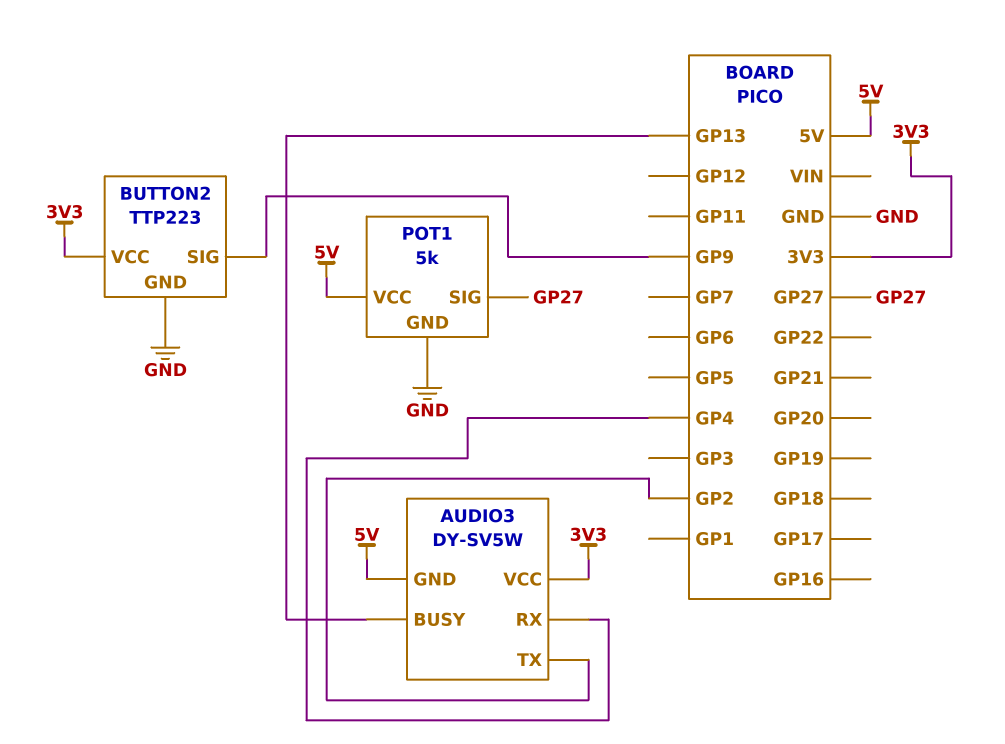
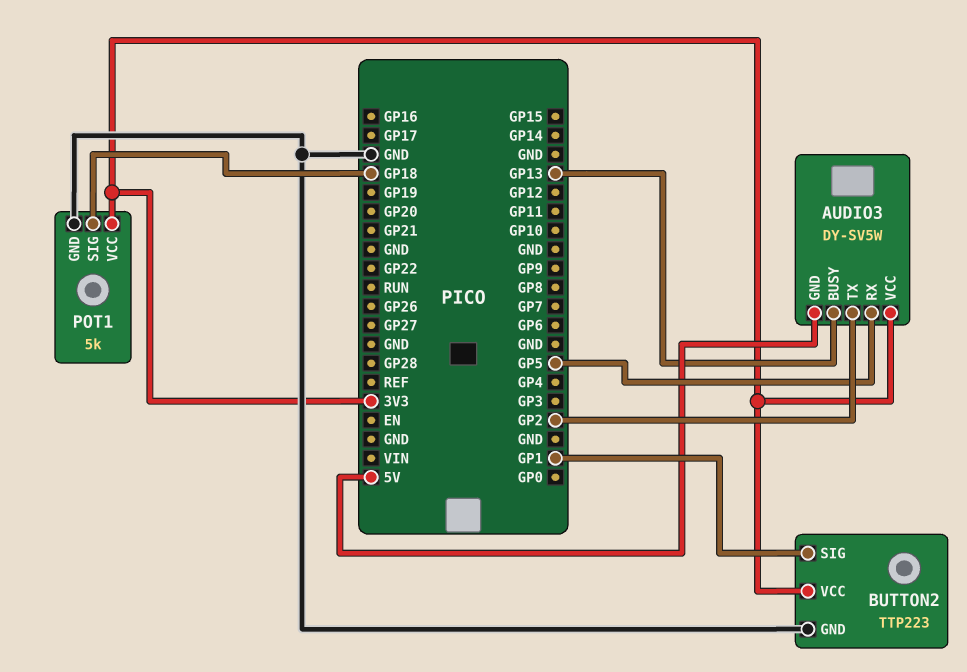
AUDIO3 pin RX: GP4 -> GP5
BUTTON2 pin SIG: GP9 -> GP1
POT1 pin SIG: GP27 -> GP18
POT1 pin VCC: 5V -> 3V3

